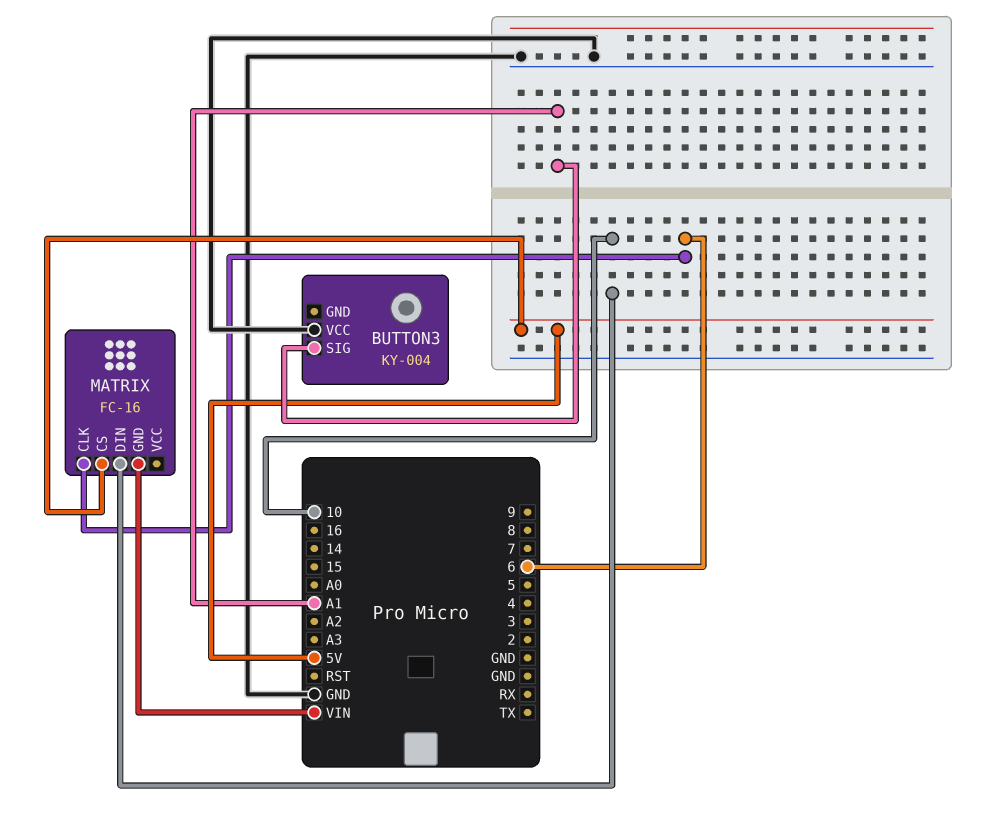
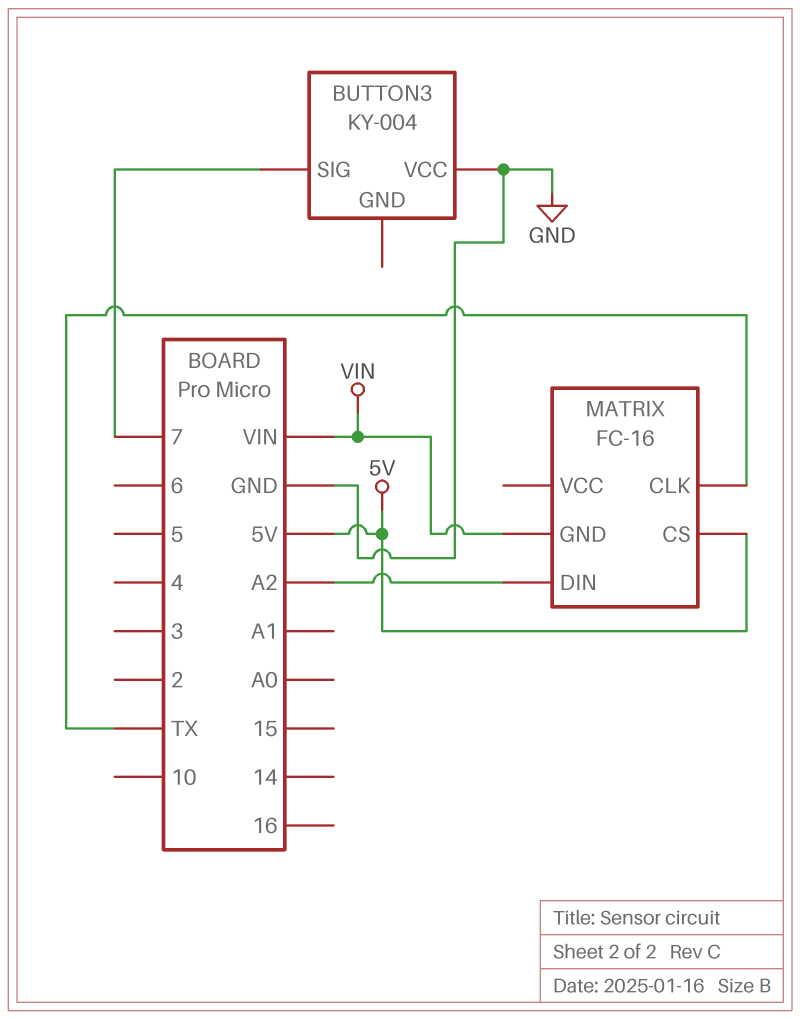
BUTTON3 pin SIG: A1 -> 7
MATRIX pin CLK: 6 -> TX
MATRIX pin DIN: 10 -> A2

